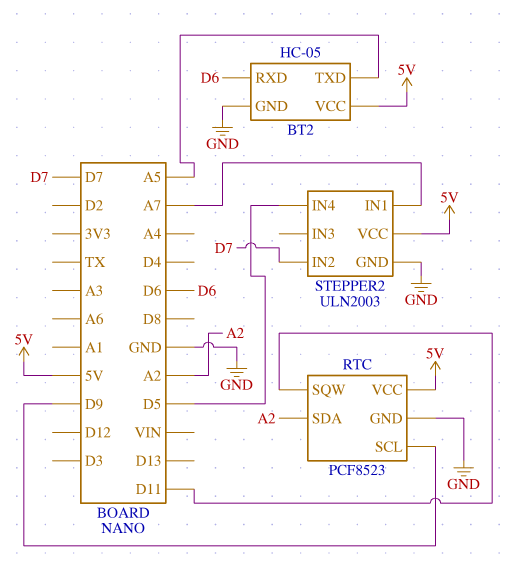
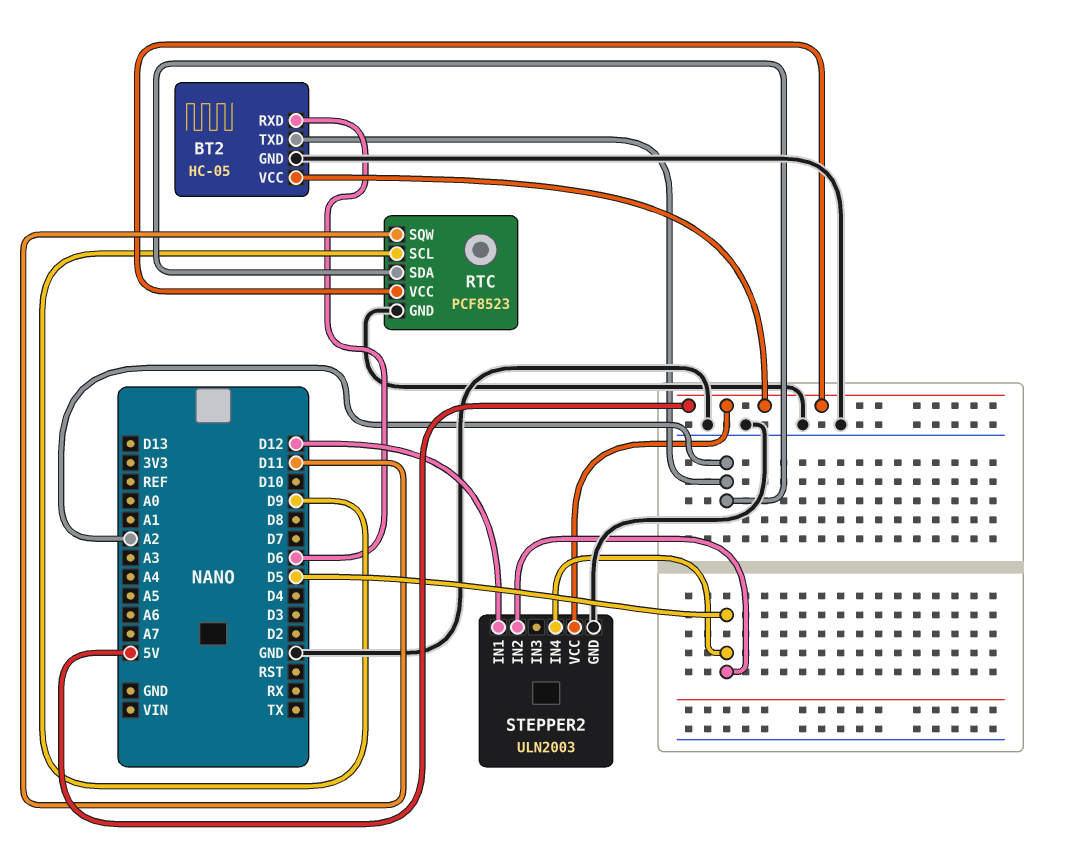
BT2 pin TXD: A5 -> A2
STEPPER2 pin IN1: A7 -> D12
STEPPER2 pin IN2: D7 -> D5

